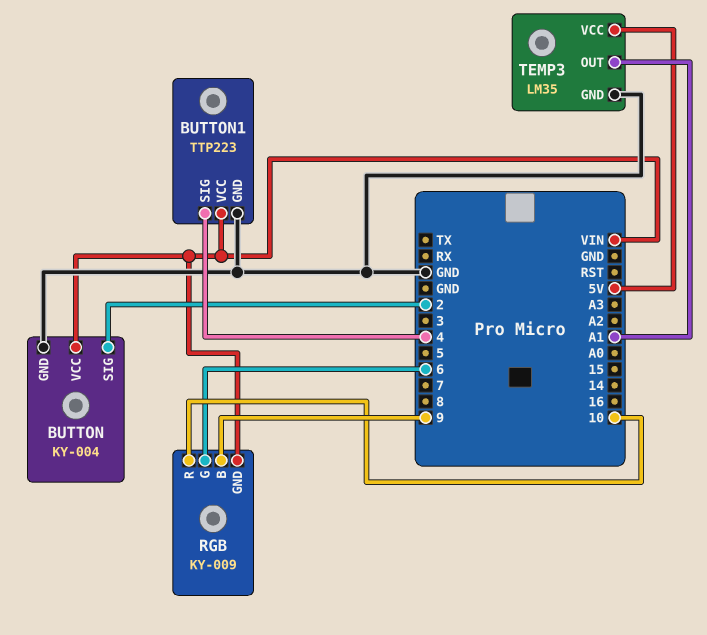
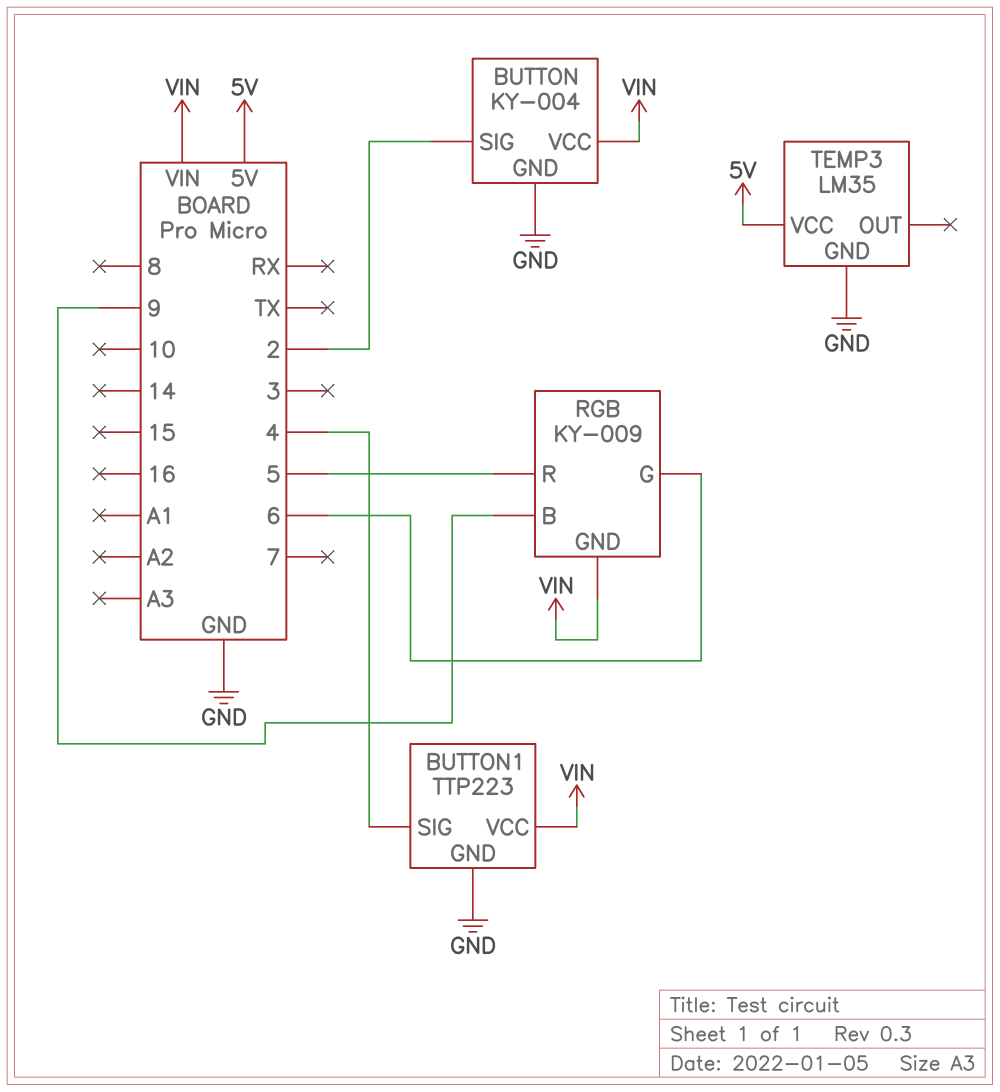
RGB pin R: 10 -> 5
TEMP3 pin OUT: A1 -> none

